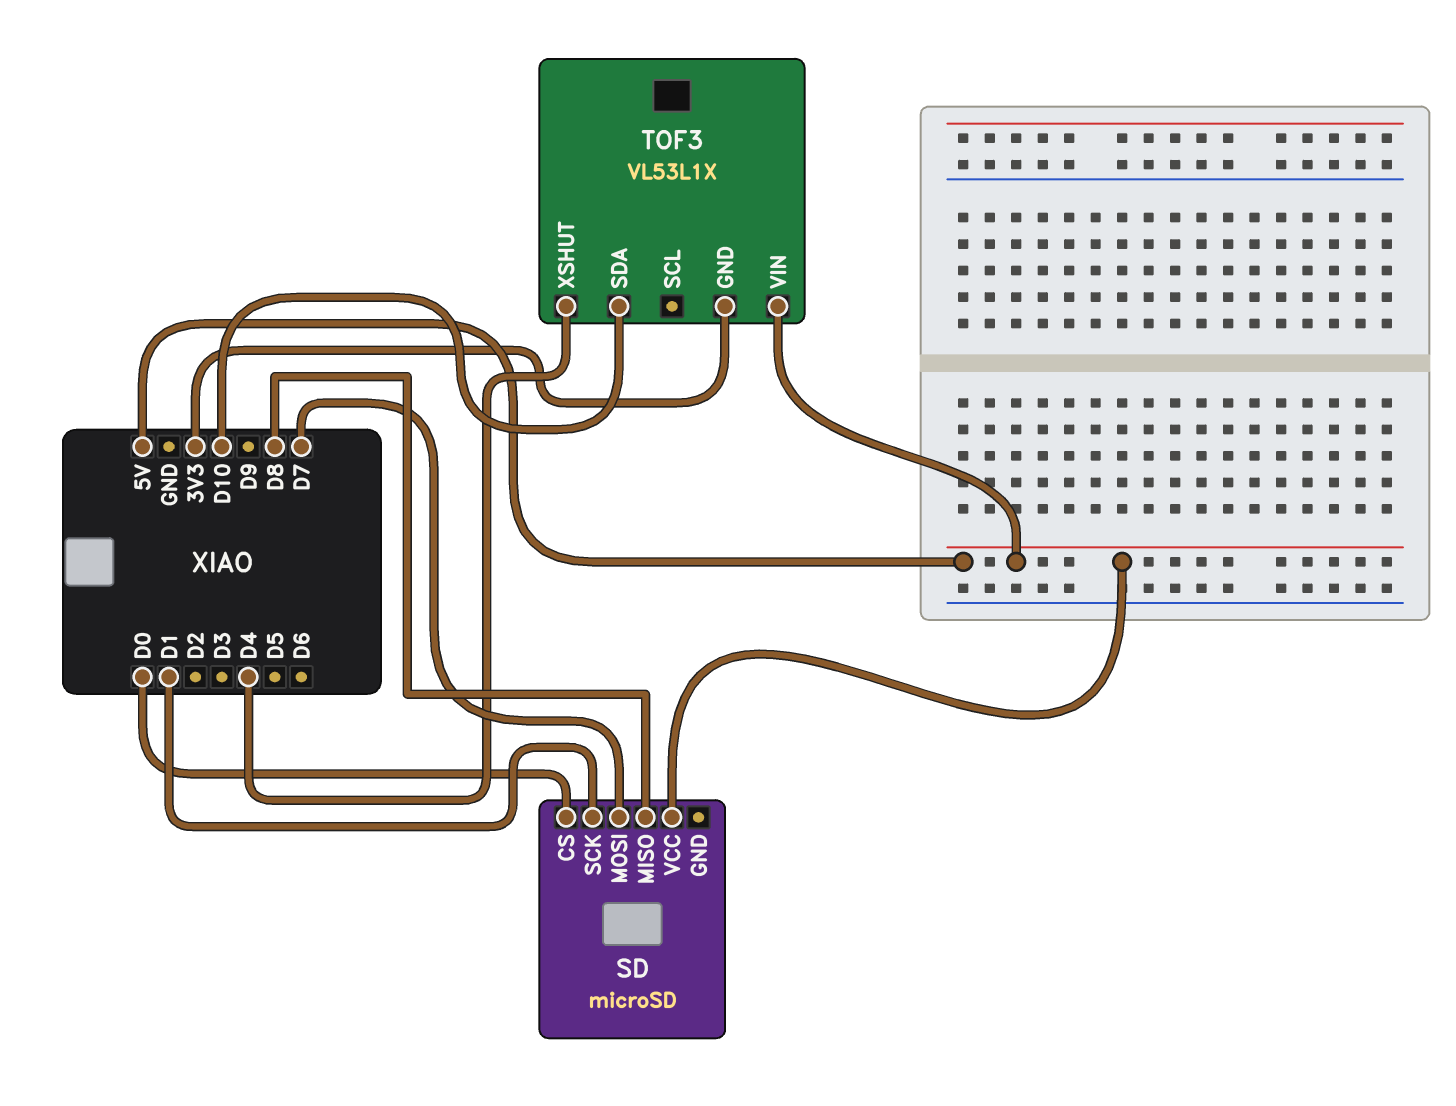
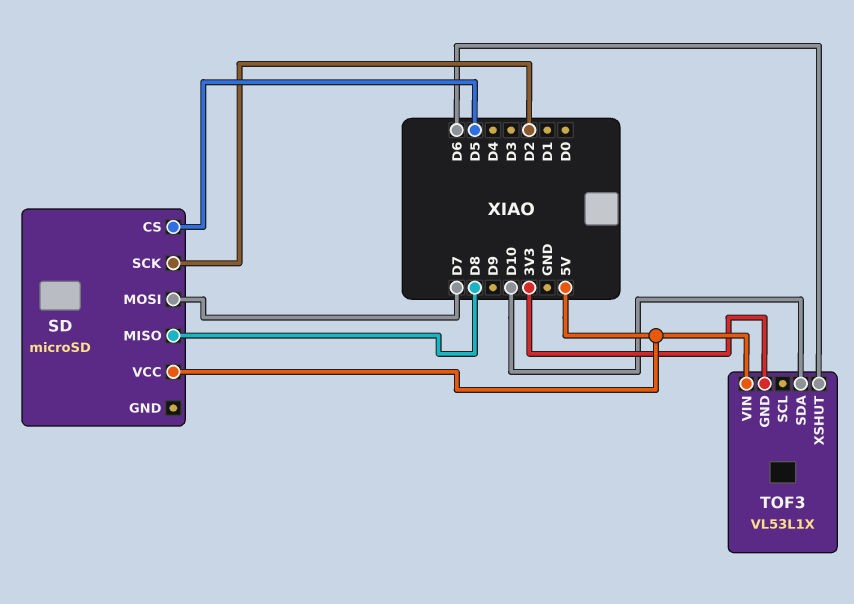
SD pin CS: D0 -> D5
SD pin SCK: D1 -> D2
TOF3 pin XSHUT: D4 -> D6

